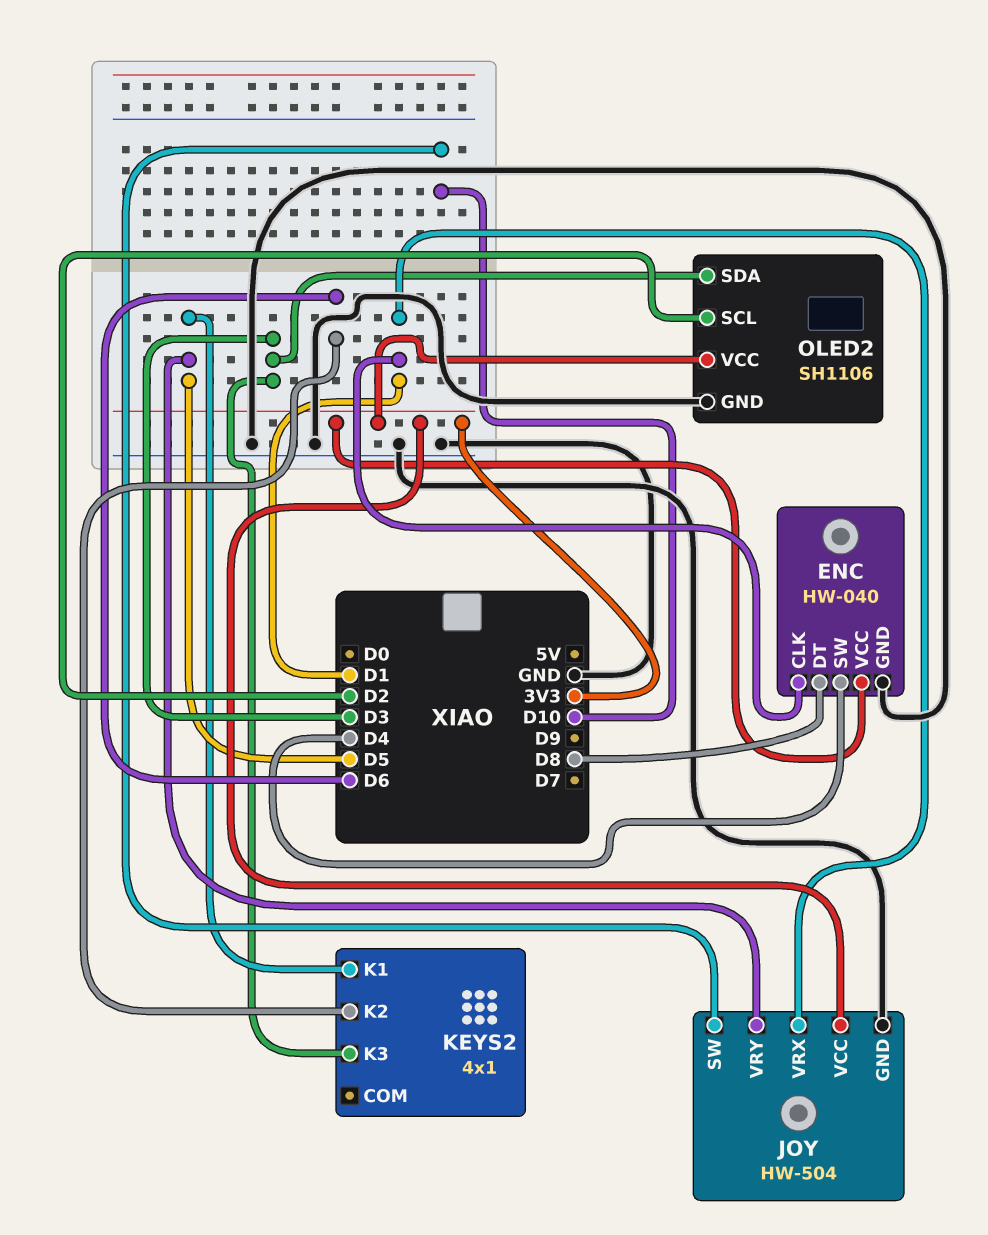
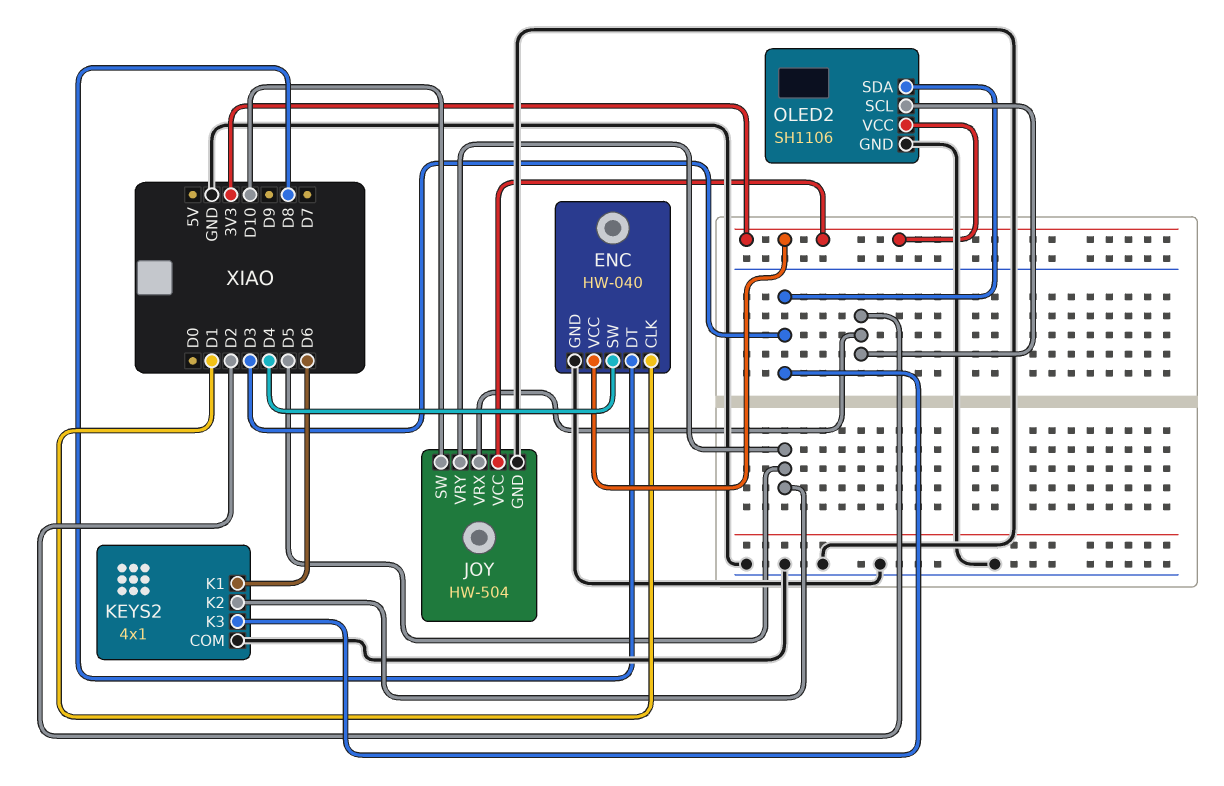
JOY pin VRX: D1 -> D2
KEYS2 pin COM: none -> GND
KEYS2 pin K1: D5 -> D6
KEYS2 pin K2: D6 -> D5

